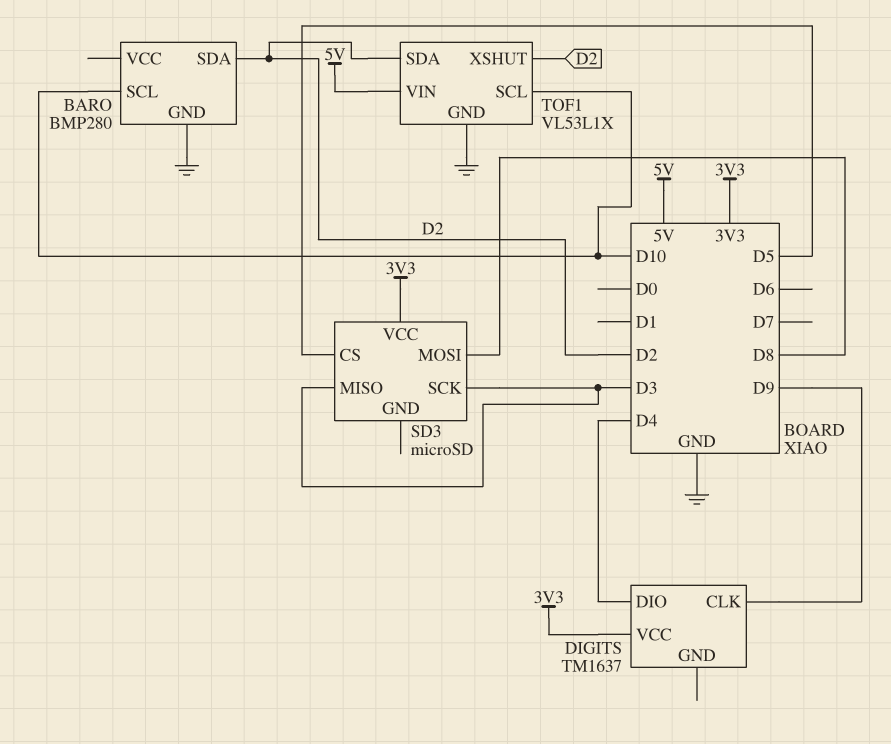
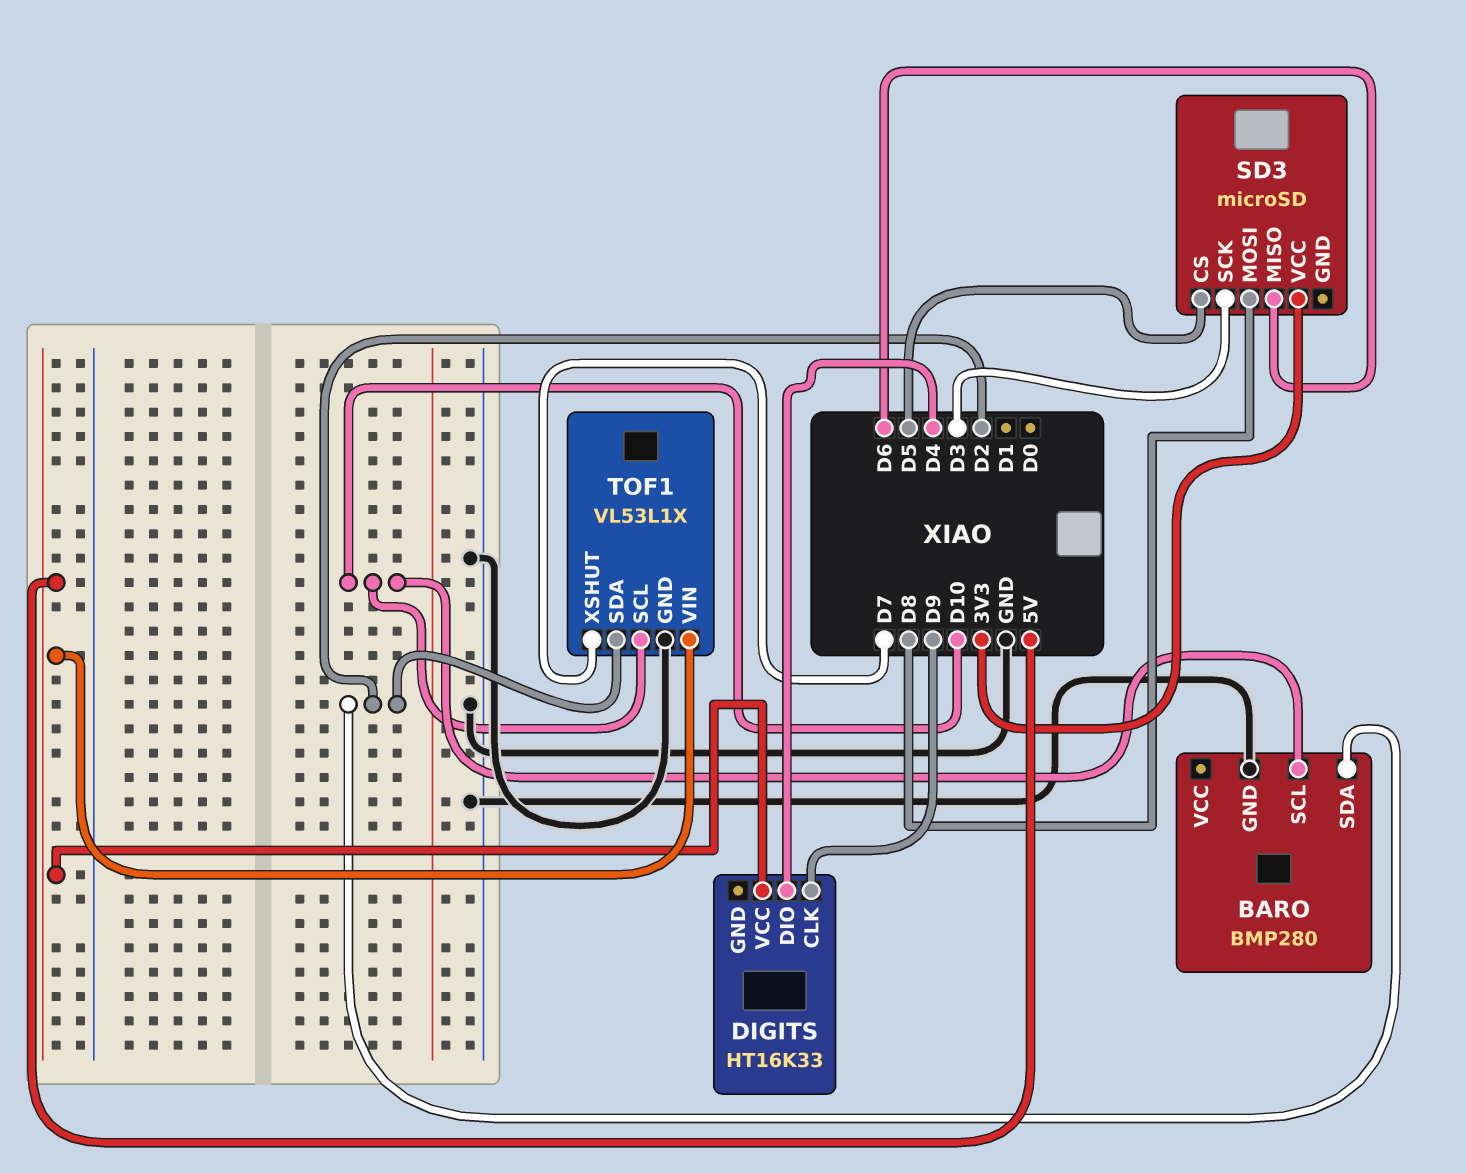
DIGITS: TM1637 -> HT16K33
DIGITS pin VCC: 3V3 -> 5V
SD3 pin MISO: D3 -> D6
TOF1 pin XSHUT: D2 -> D7

